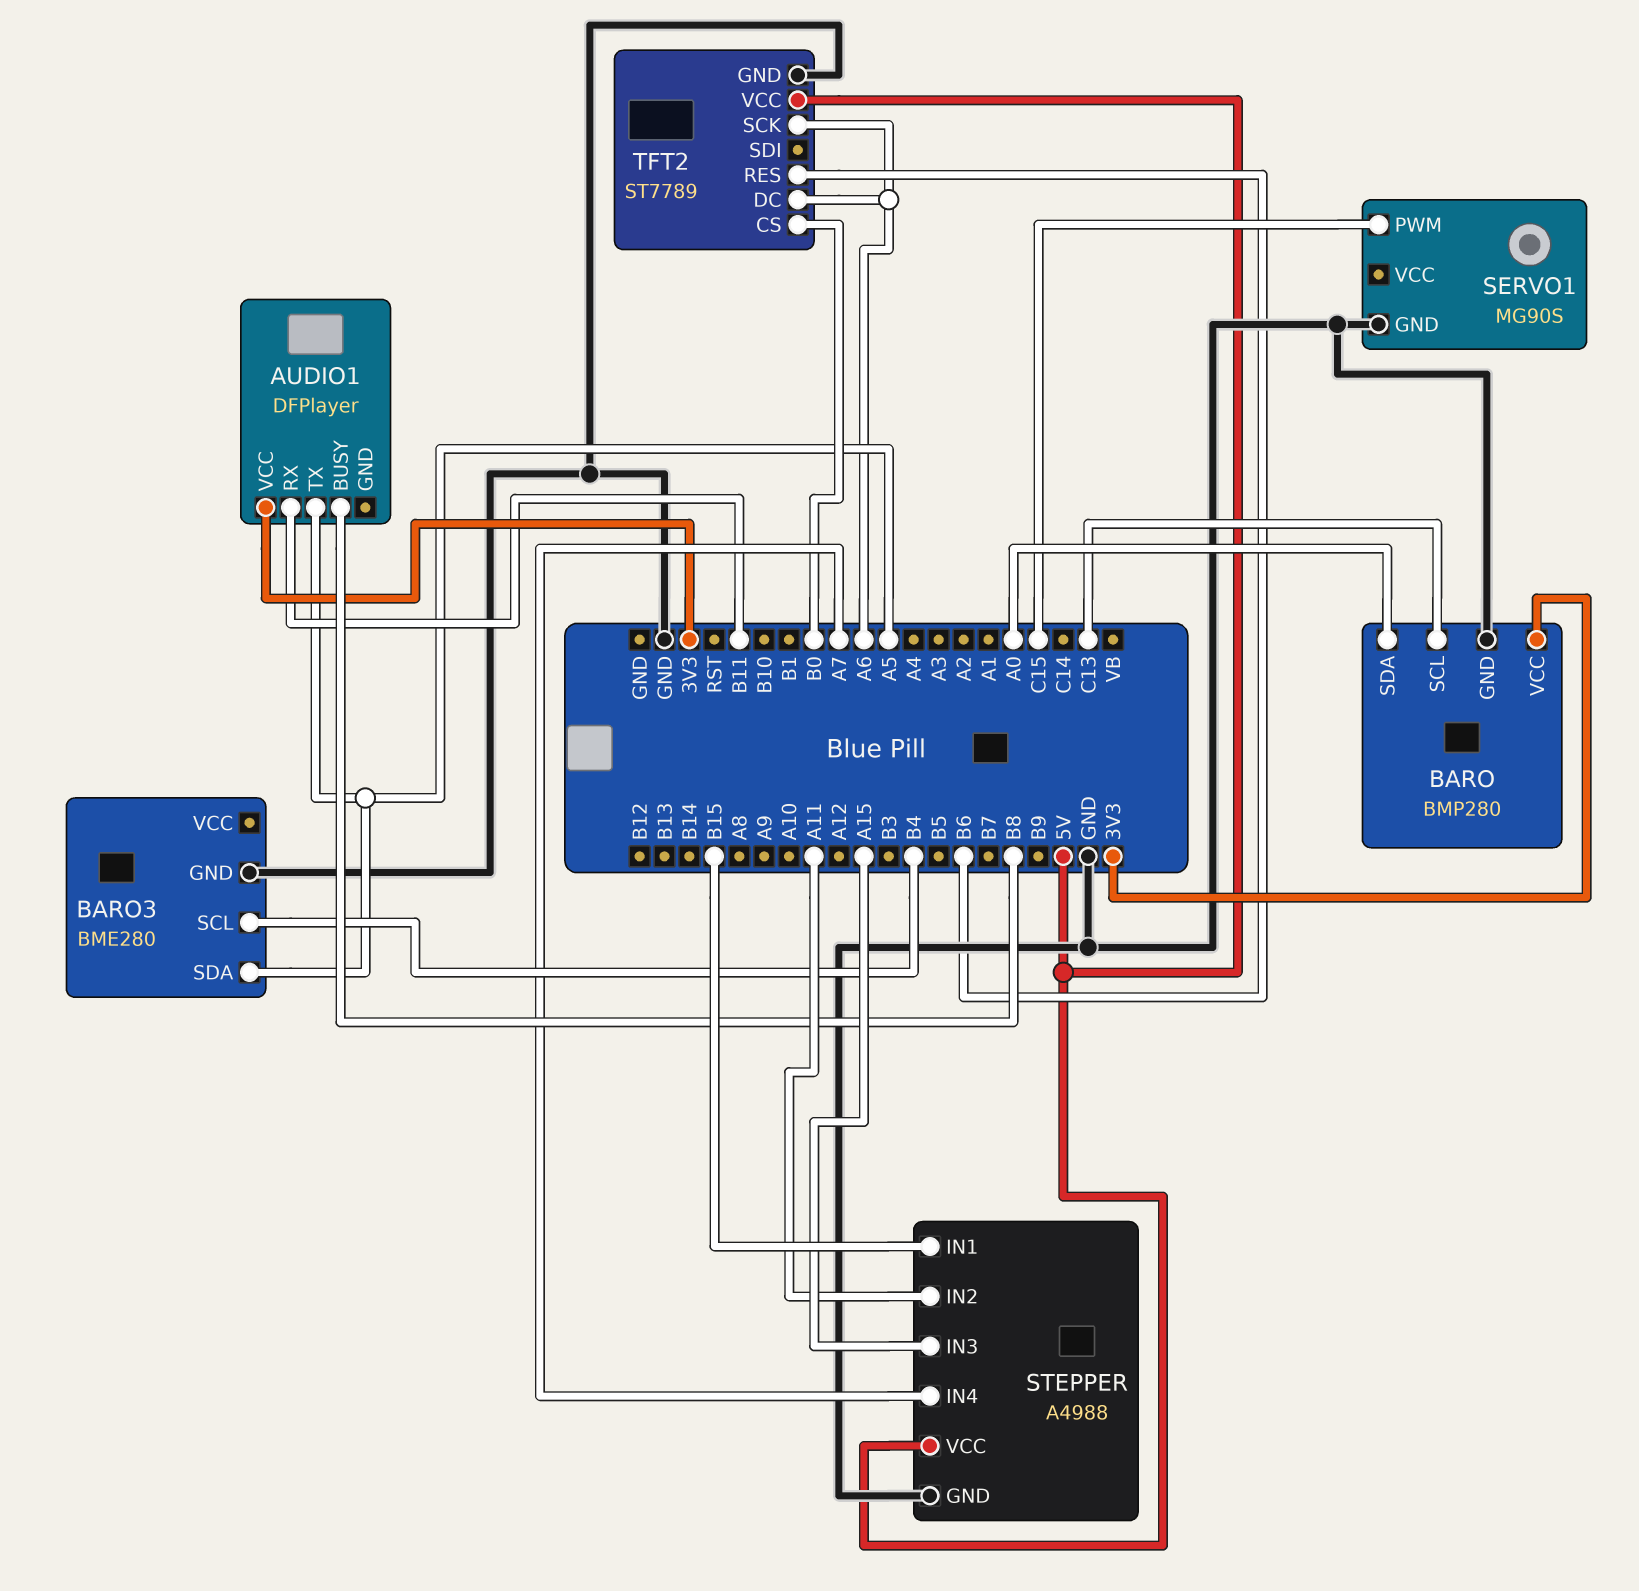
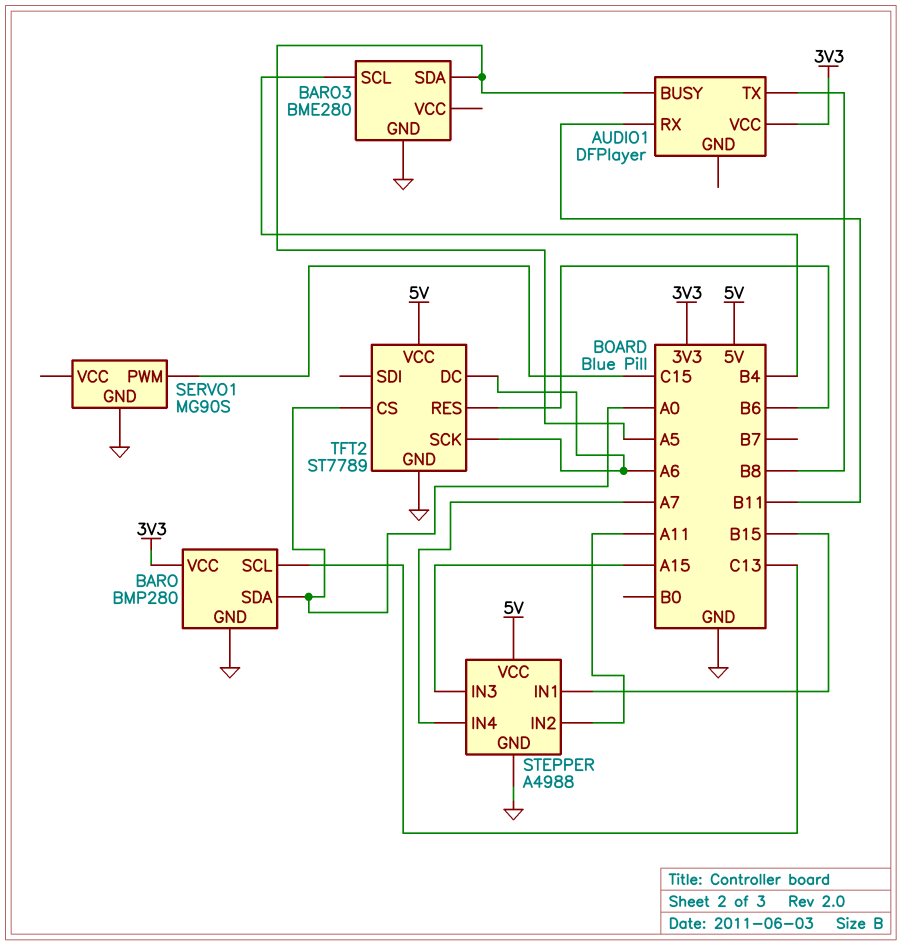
AUDIO1 pin BUSY: B8 -> A5
AUDIO1 pin TX: A5 -> B8
TFT2 pin CS: B0 -> A0

